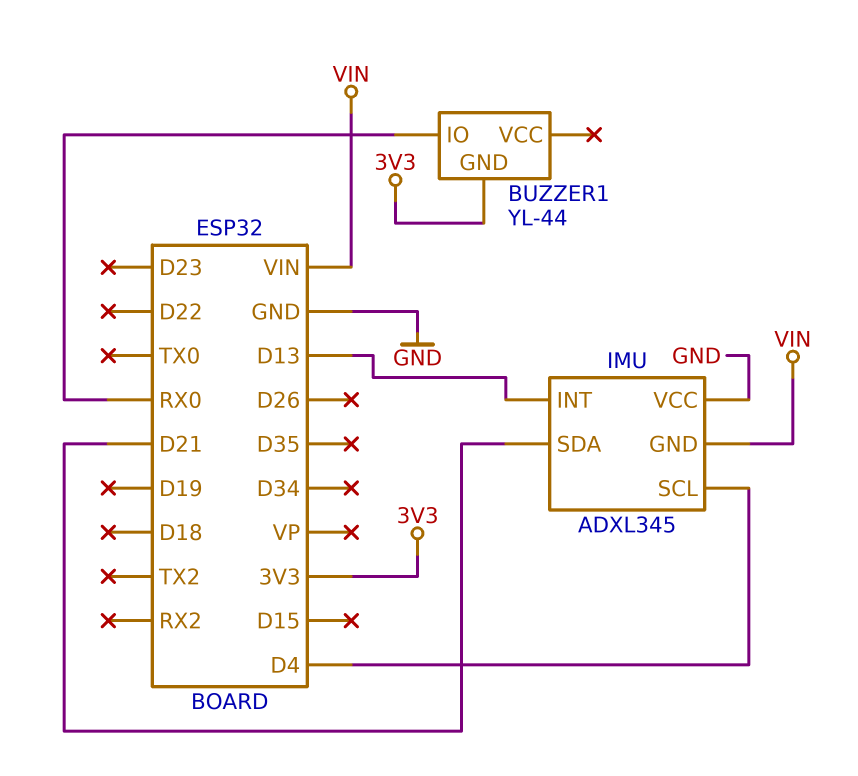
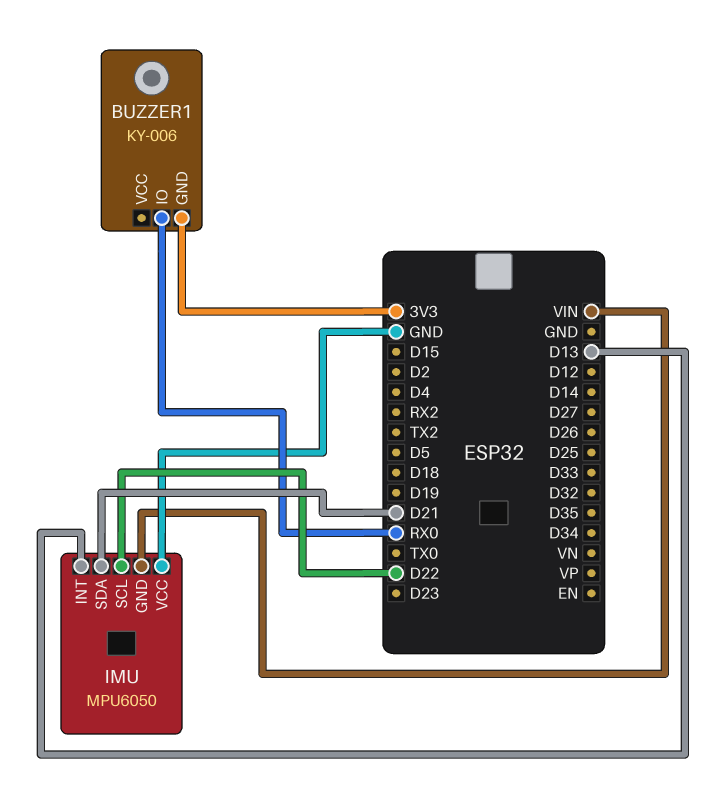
BUZZER1: YL-44 -> KY-006
IMU: ADXL345 -> MPU6050
IMU pin SCL: D4 -> D22

